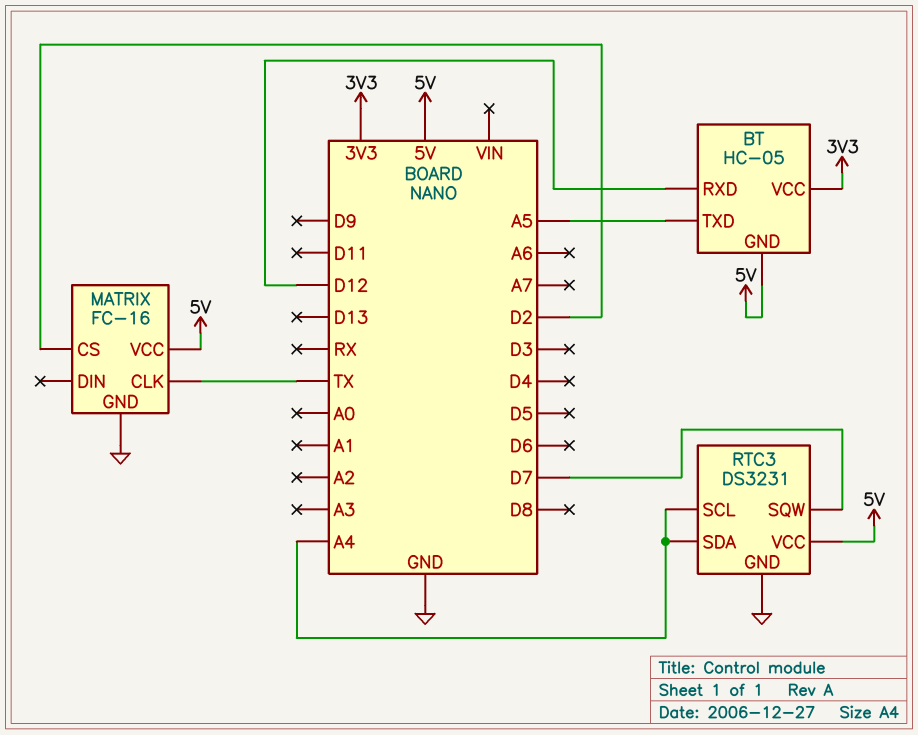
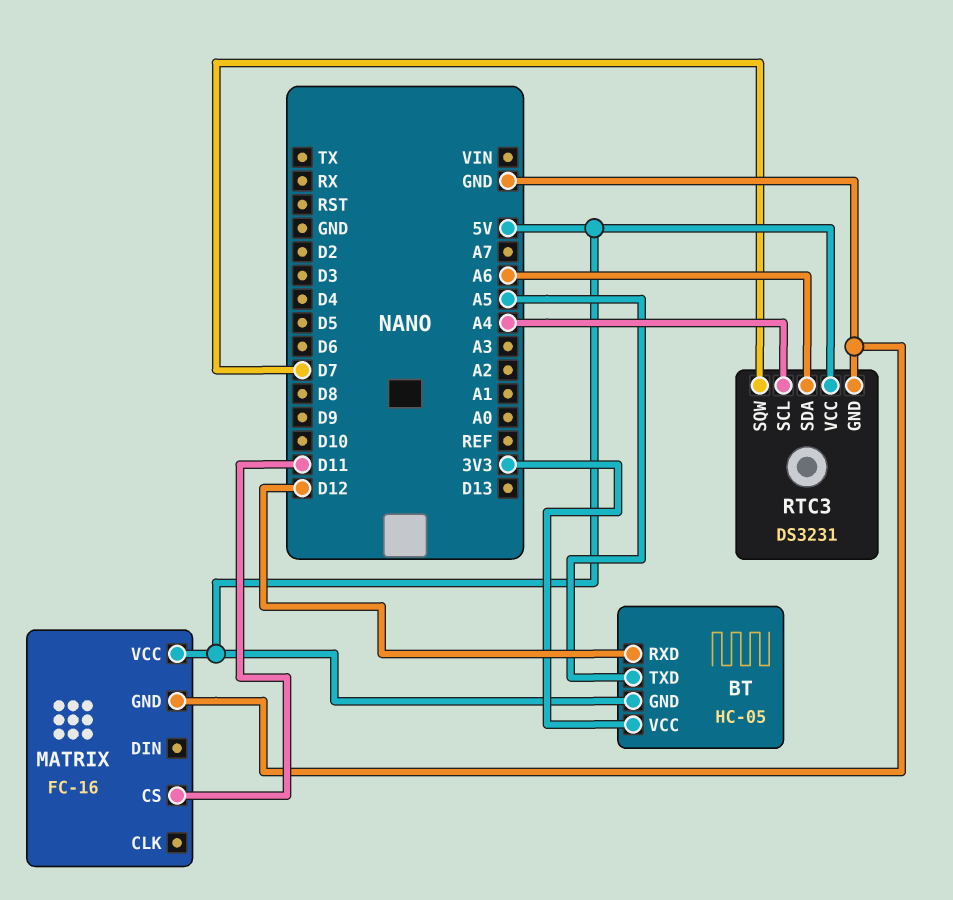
MATRIX pin CLK: TX -> none
MATRIX pin CS: D2 -> D11
RTC3 pin SDA: A4 -> A6

